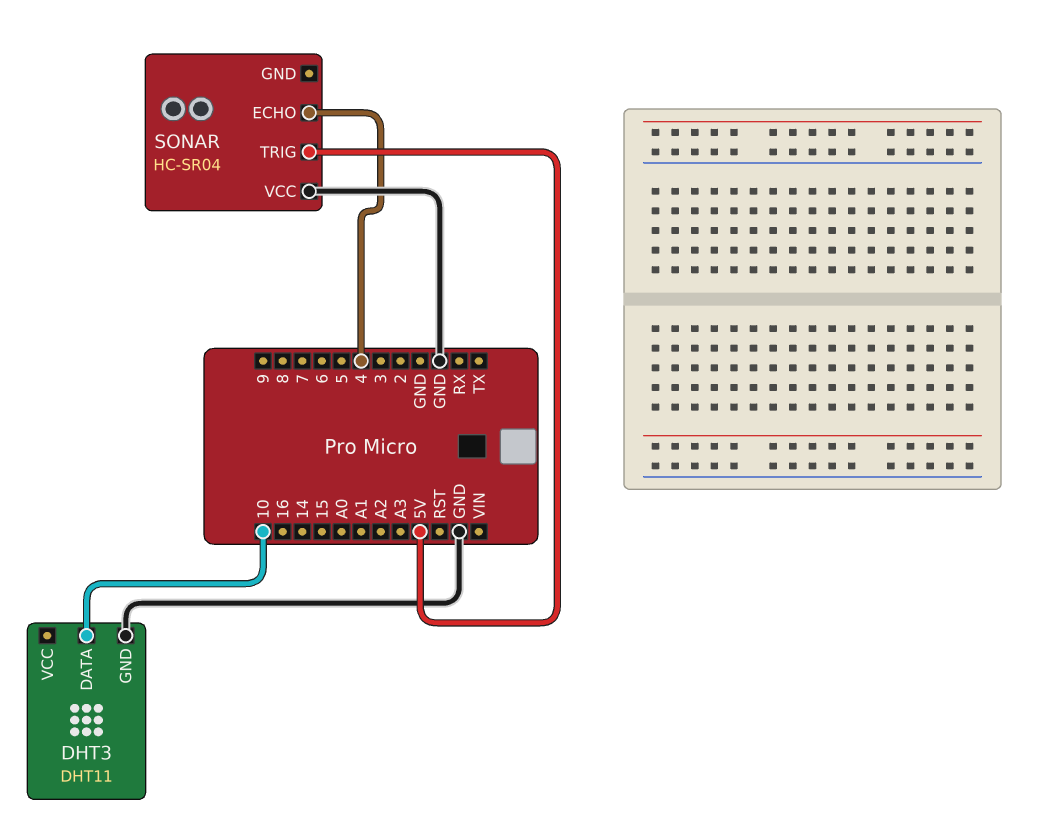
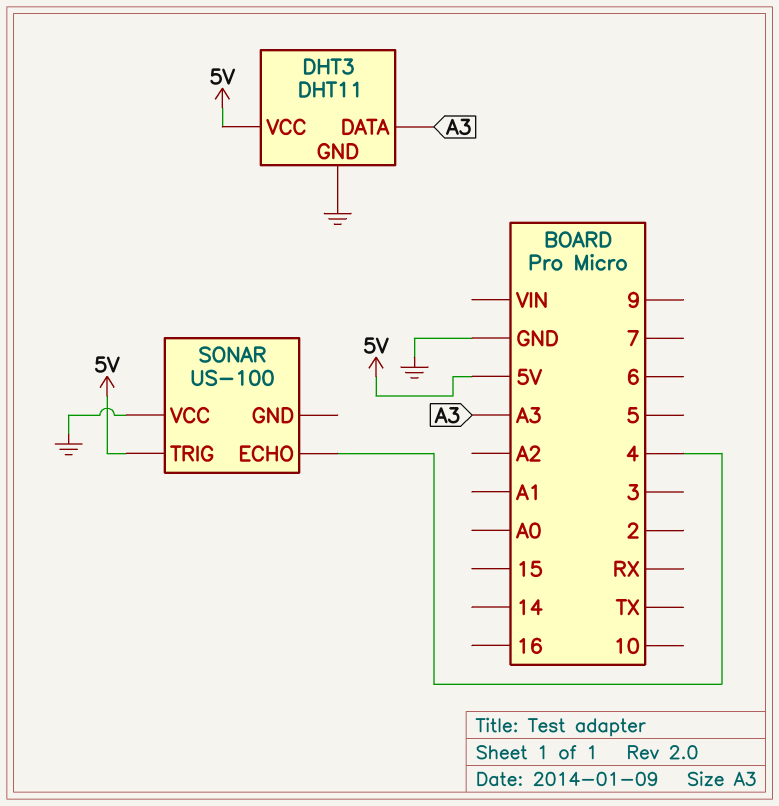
DHT3 pin DATA: 10 -> A3
DHT3 pin VCC: none -> 5V
SONAR: HC-SR04 -> US-100

